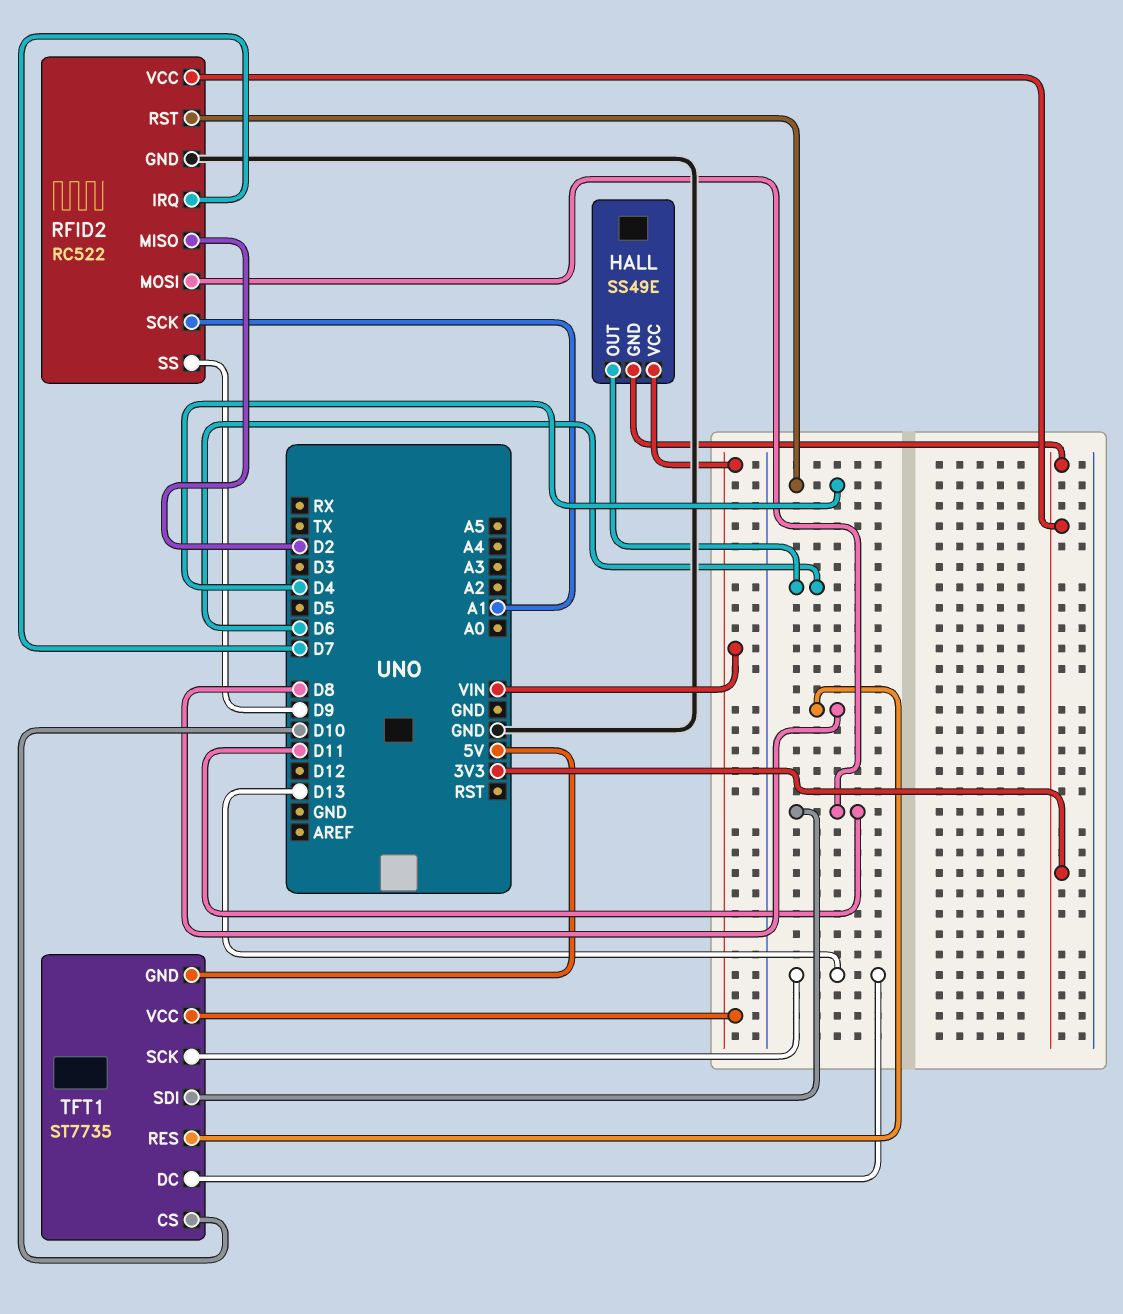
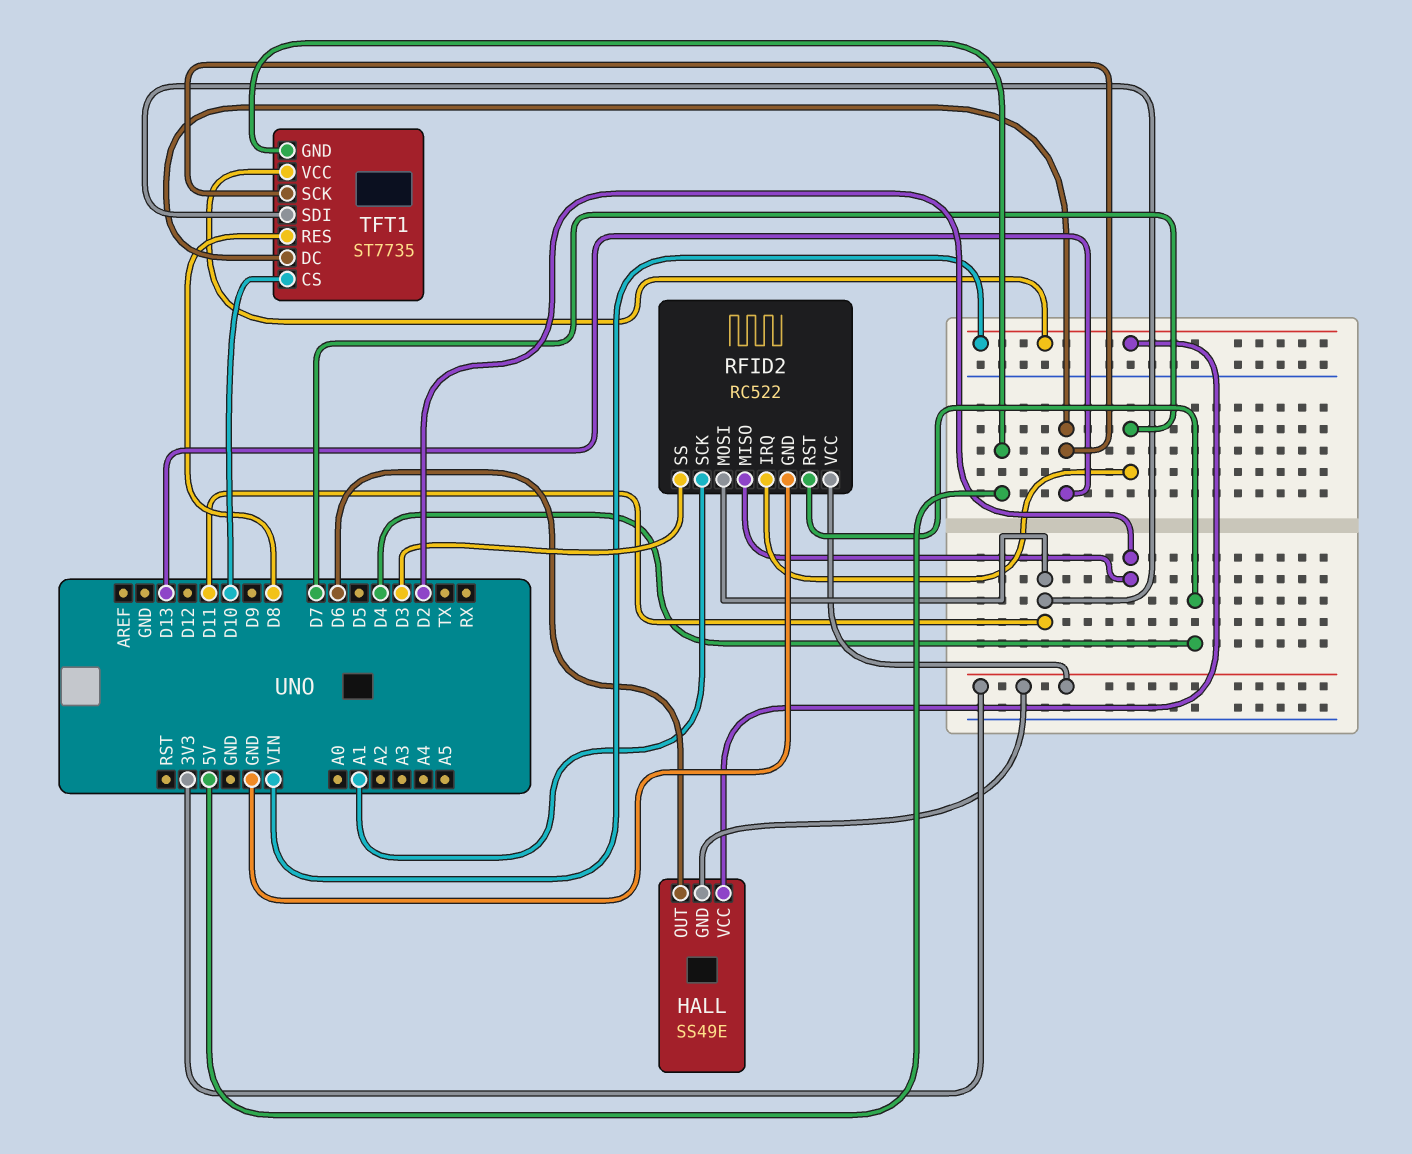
RFID2 pin SS: D9 -> D3

